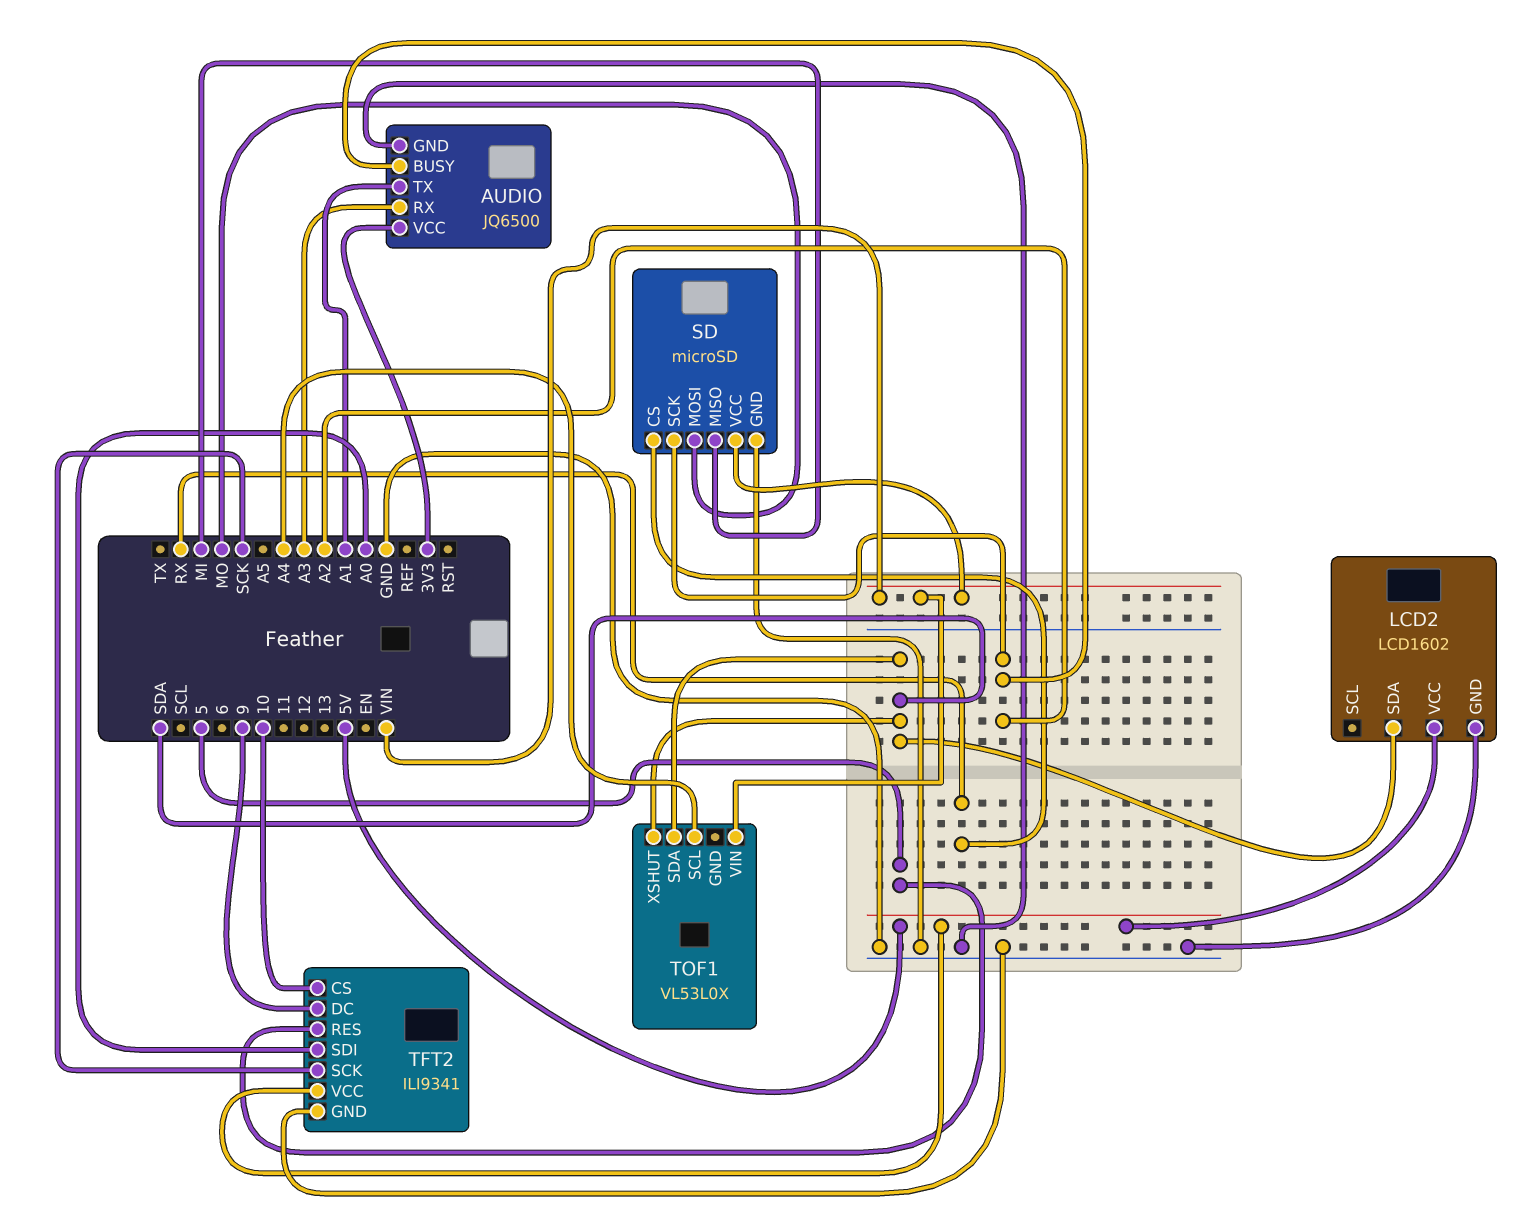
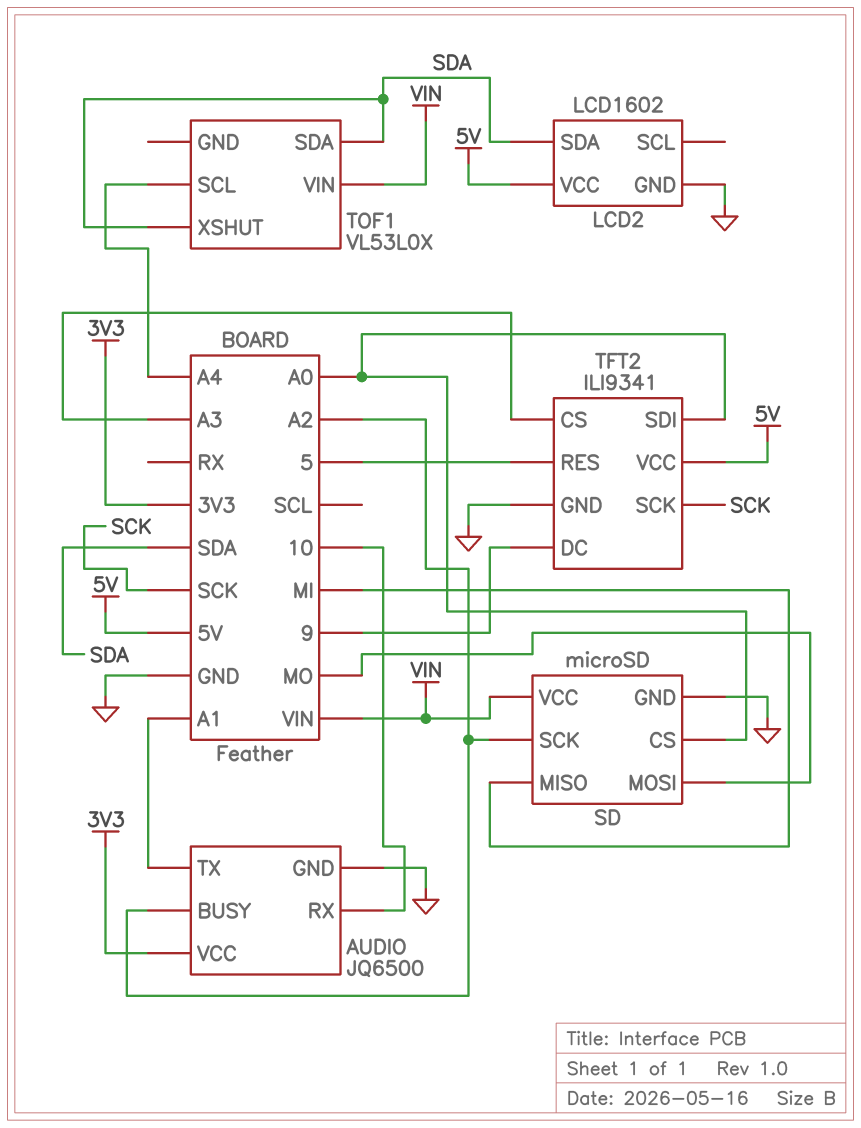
AUDIO pin RX: A3 -> 10
SD pin CS: RX -> A0
TFT2 pin CS: 10 -> A3

